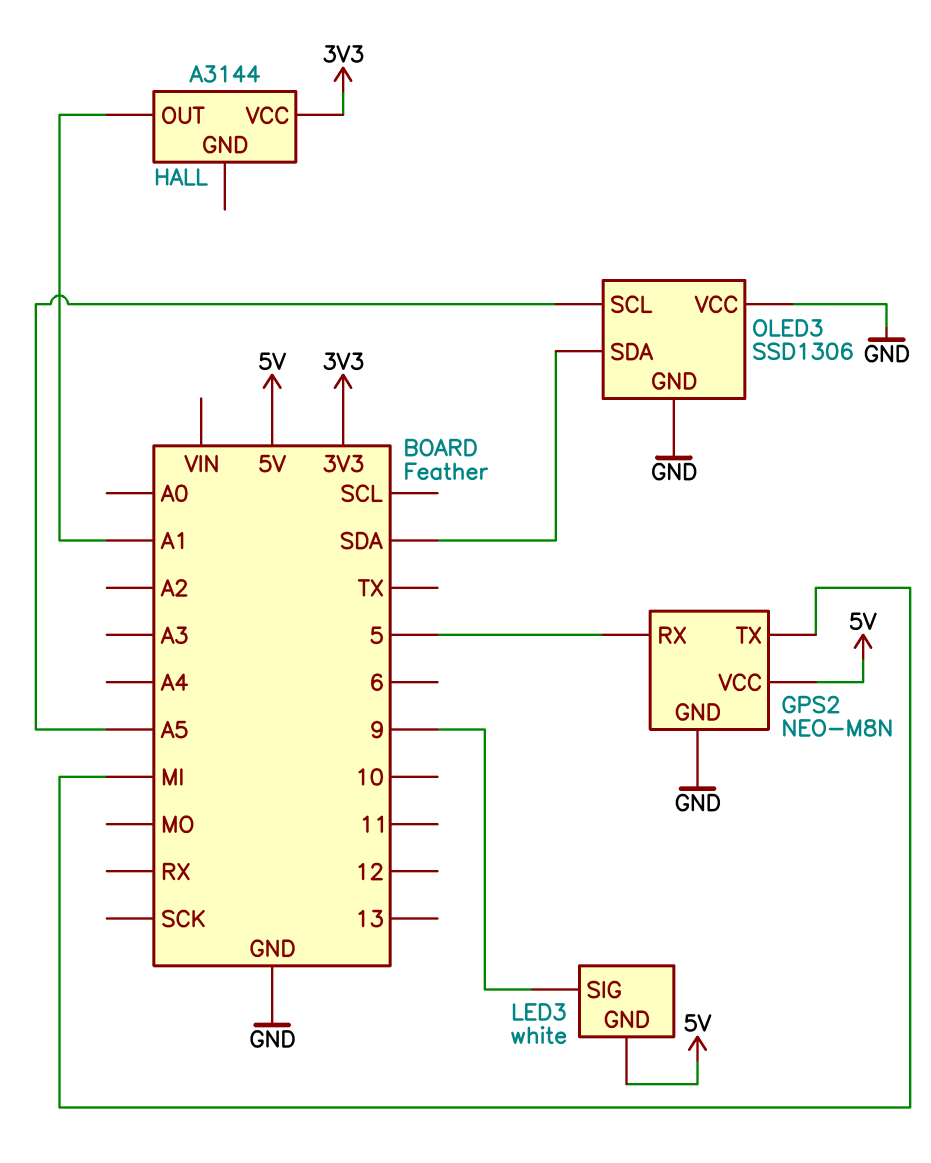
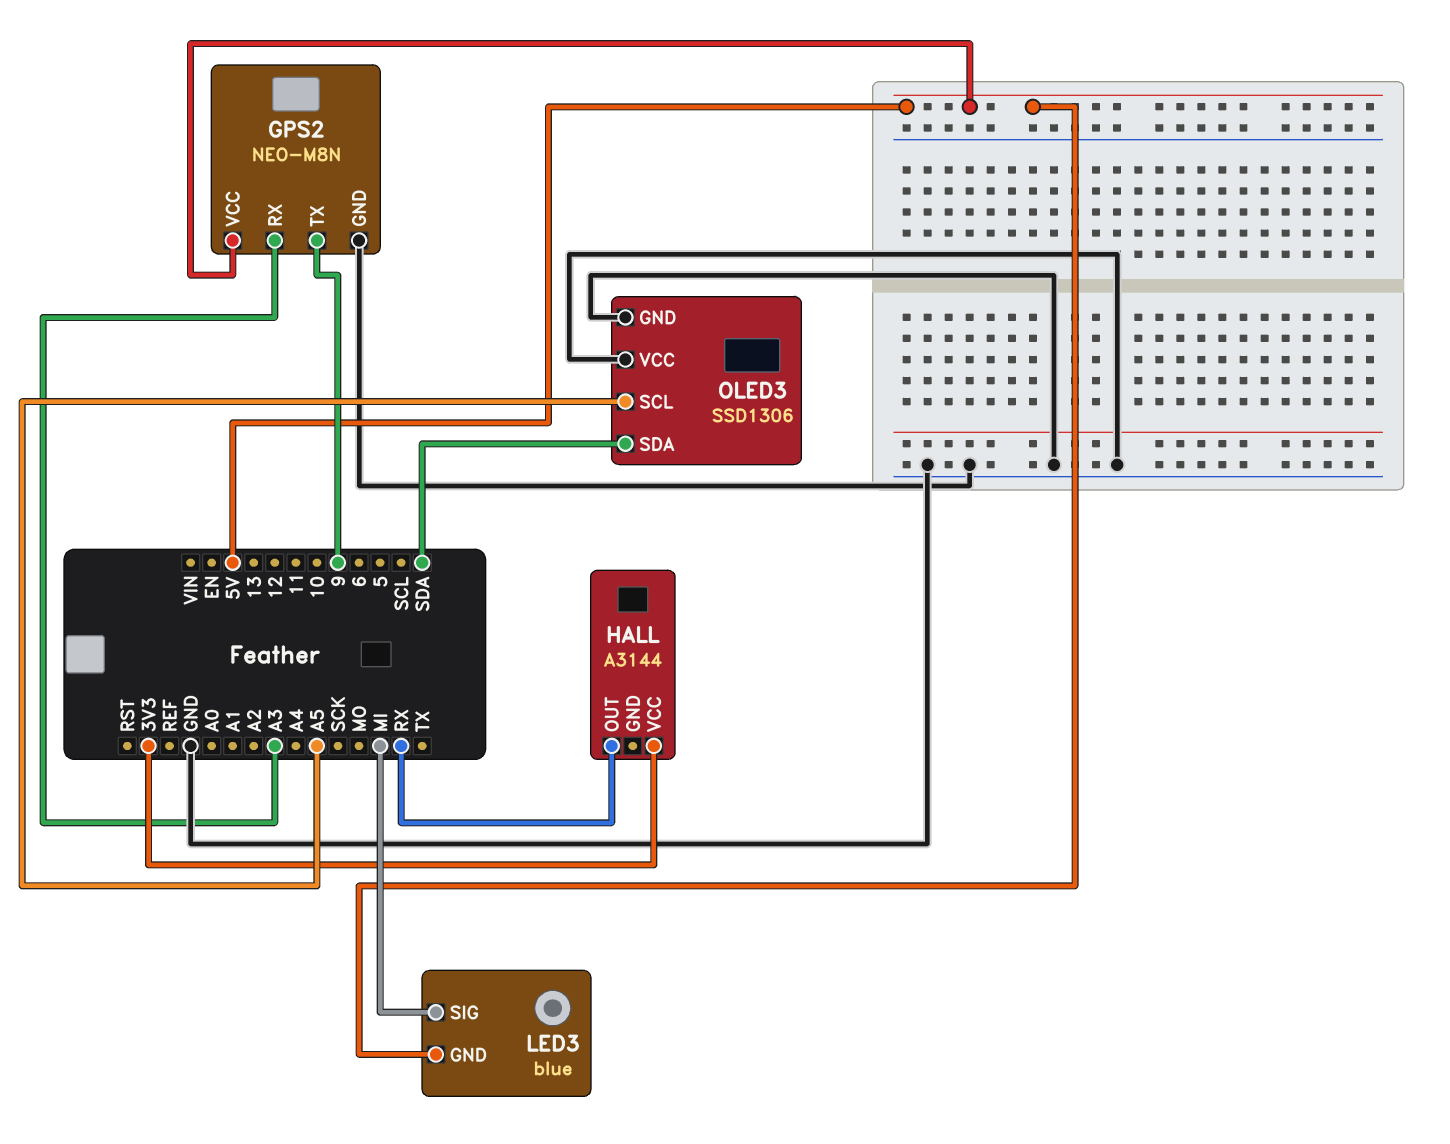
GPS2 pin RX: 5 -> A3
GPS2 pin TX: MI -> 9
HALL pin OUT: A1 -> RX
LED3: white -> blue
LED3 pin SIG: 9 -> MI

